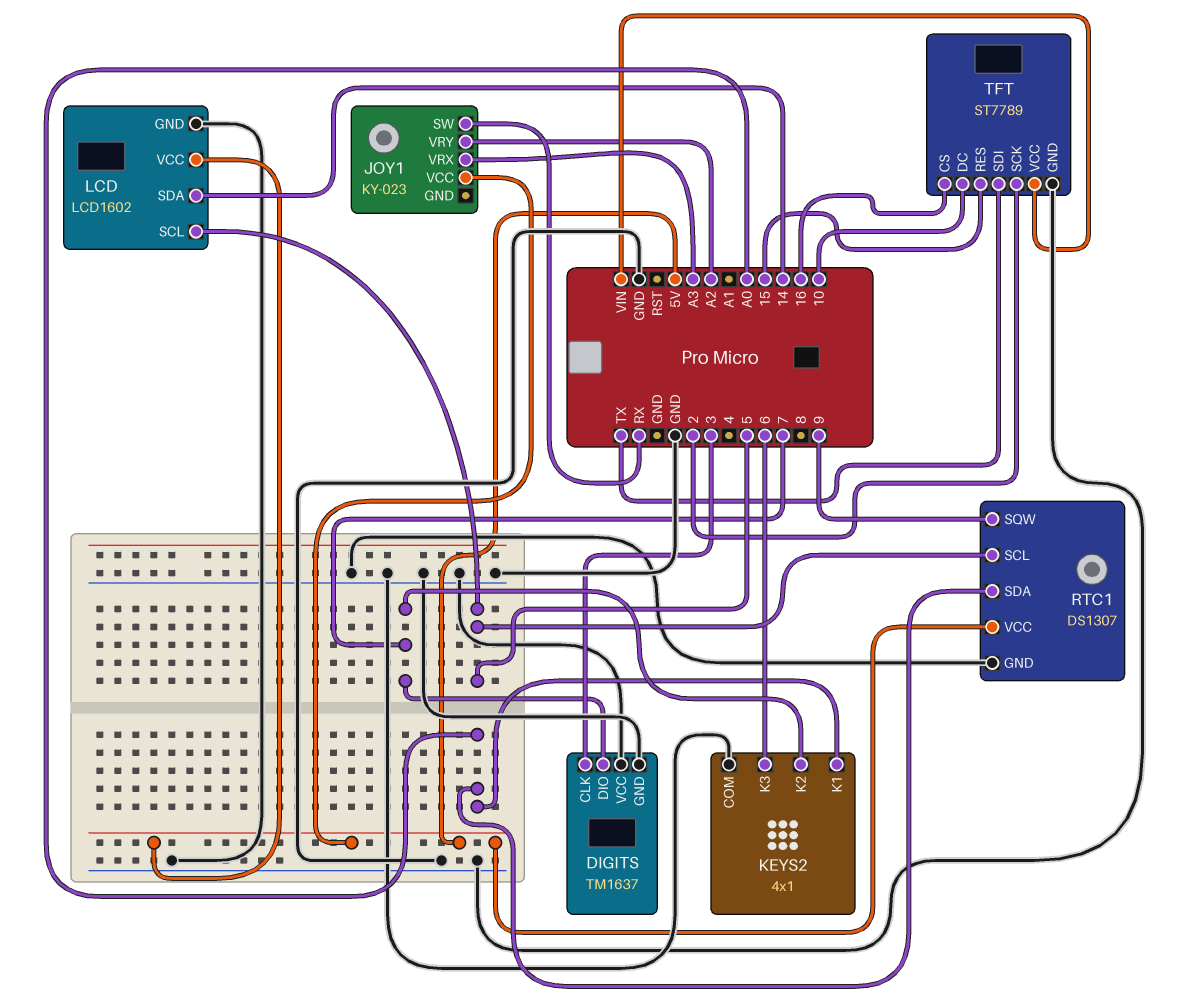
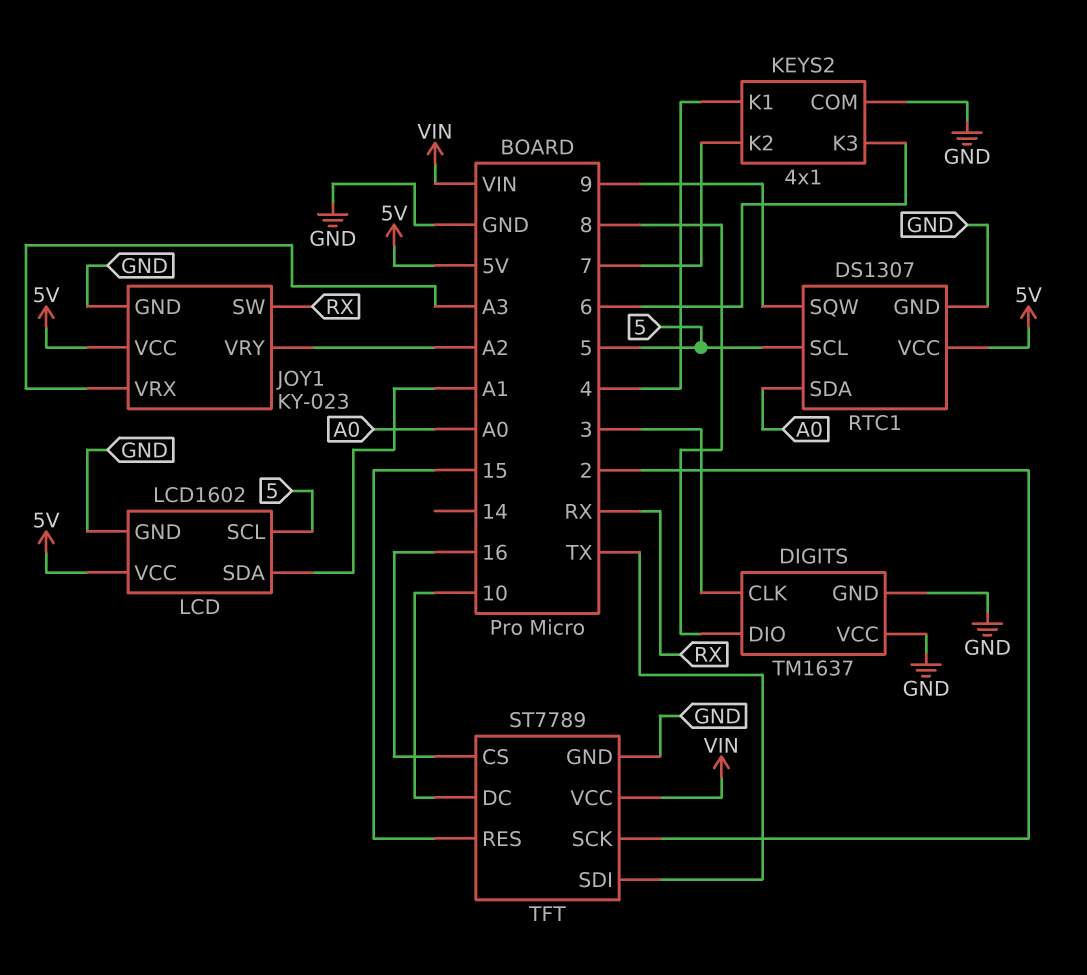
DIGITS pin DIO: 7 -> 8
JOY1 pin GND: none -> GND
KEYS2 pin K1: A0 -> 4
LCD pin SDA: 14 -> A1

